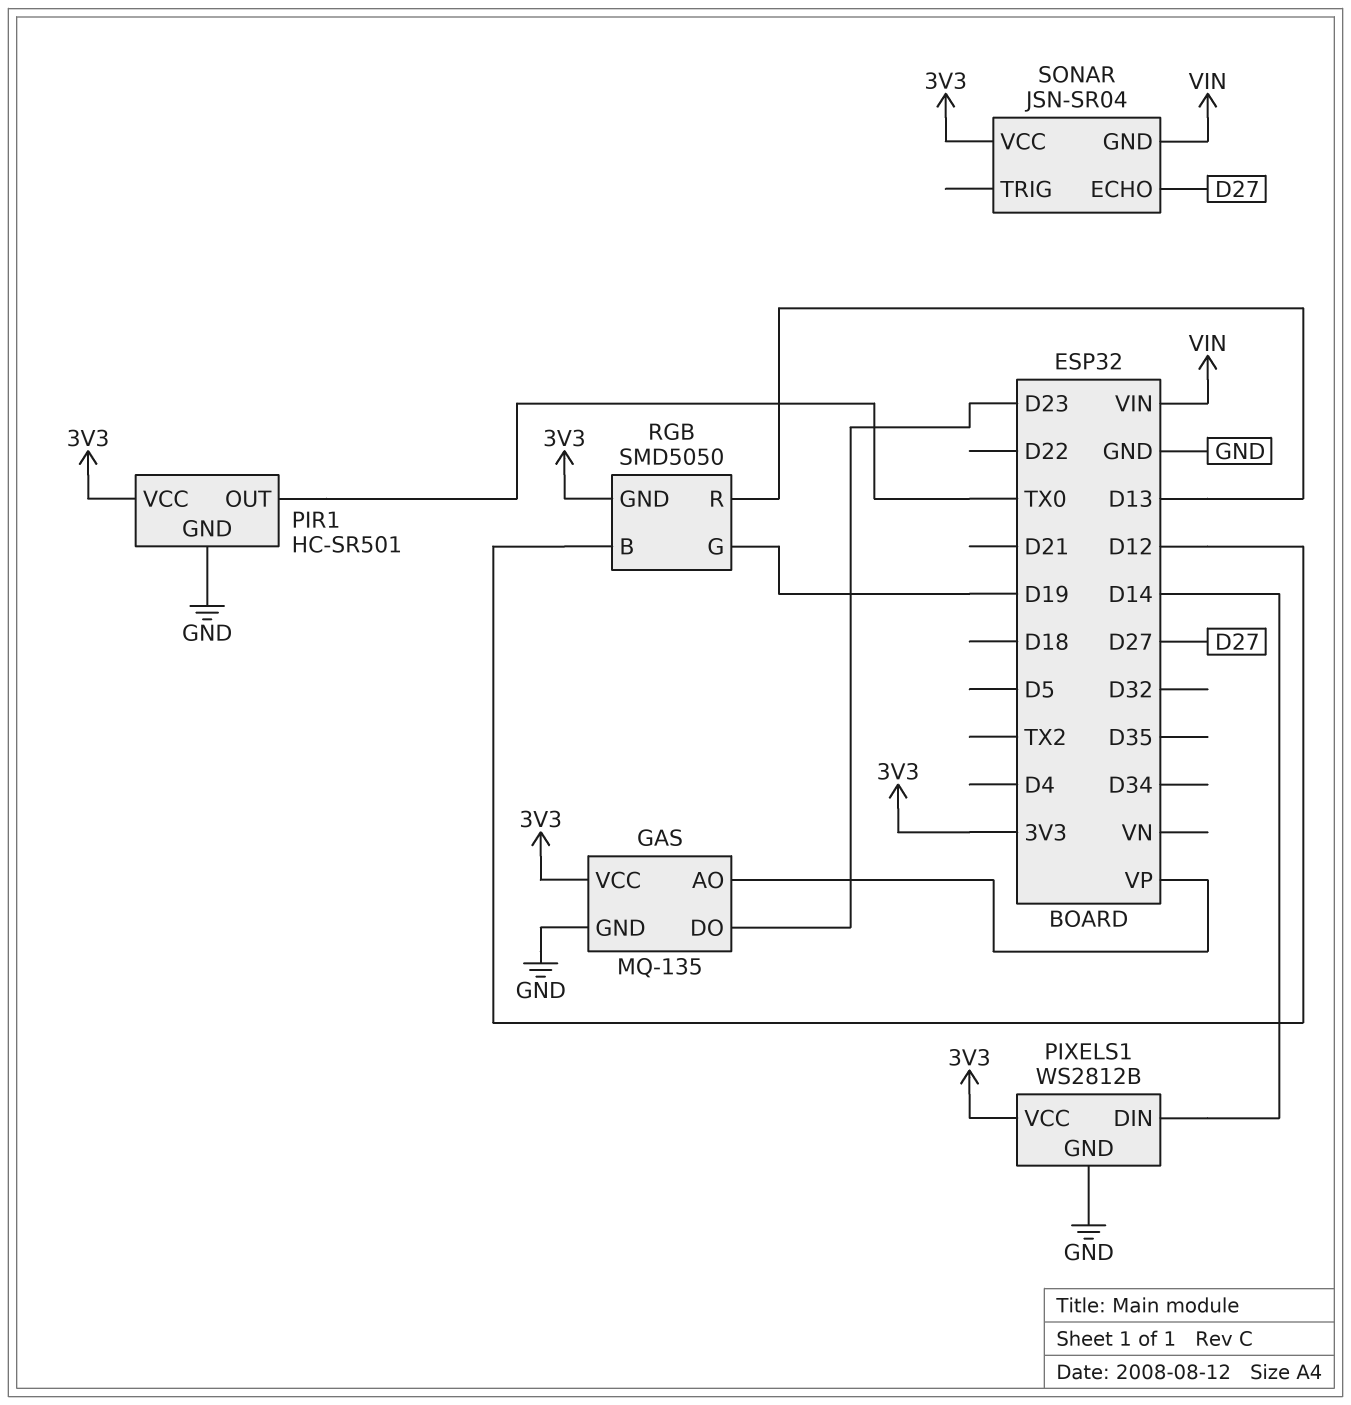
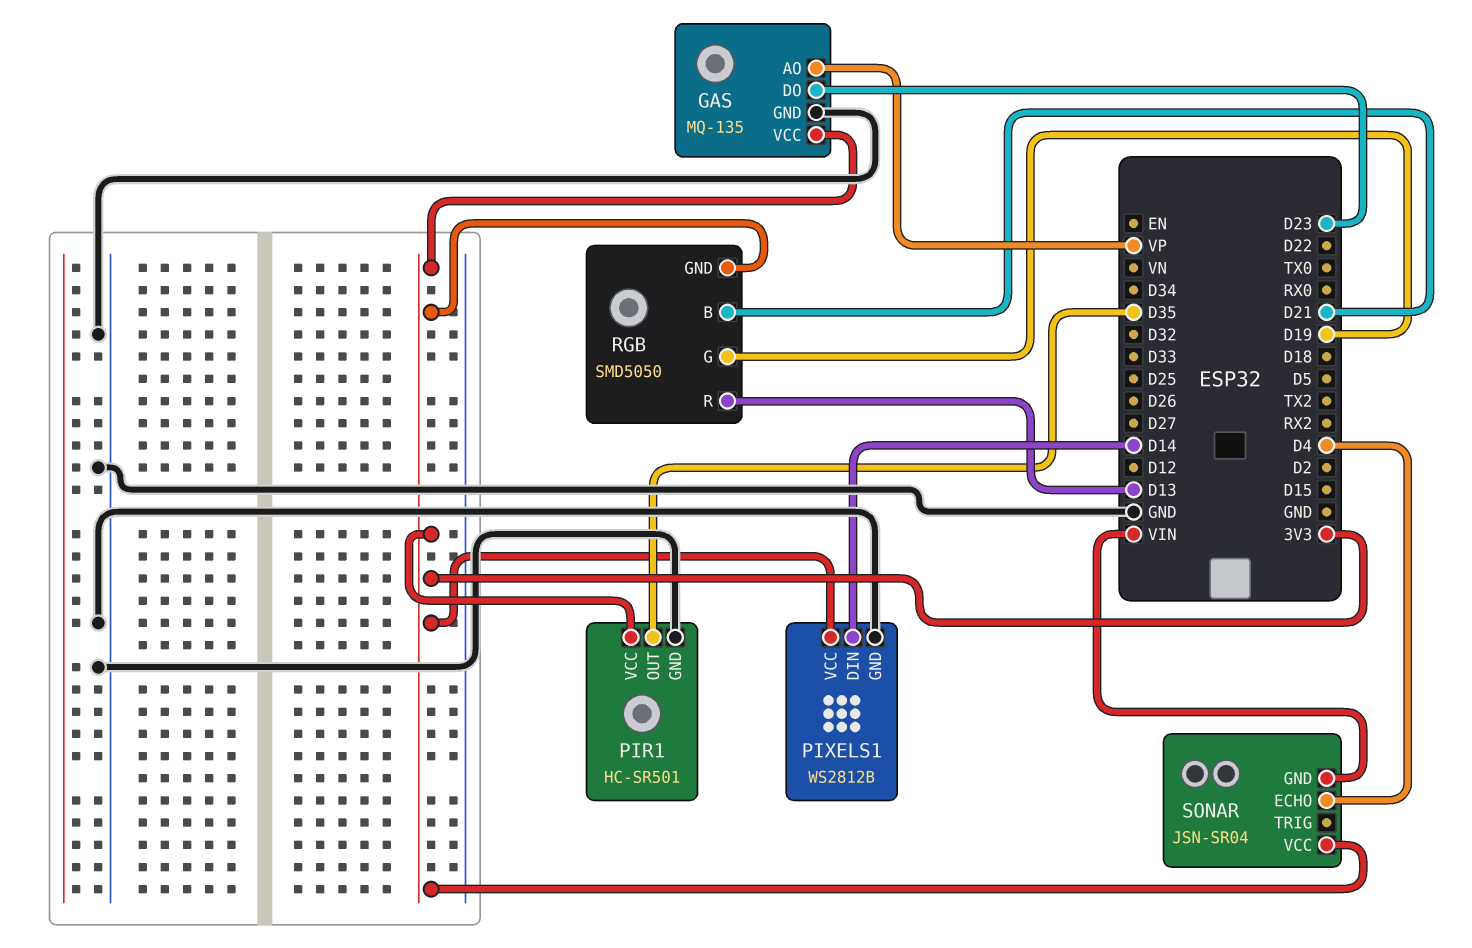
PIR1 pin OUT: TX0 -> D35
RGB pin B: D12 -> D21
SONAR pin ECHO: D27 -> D4

